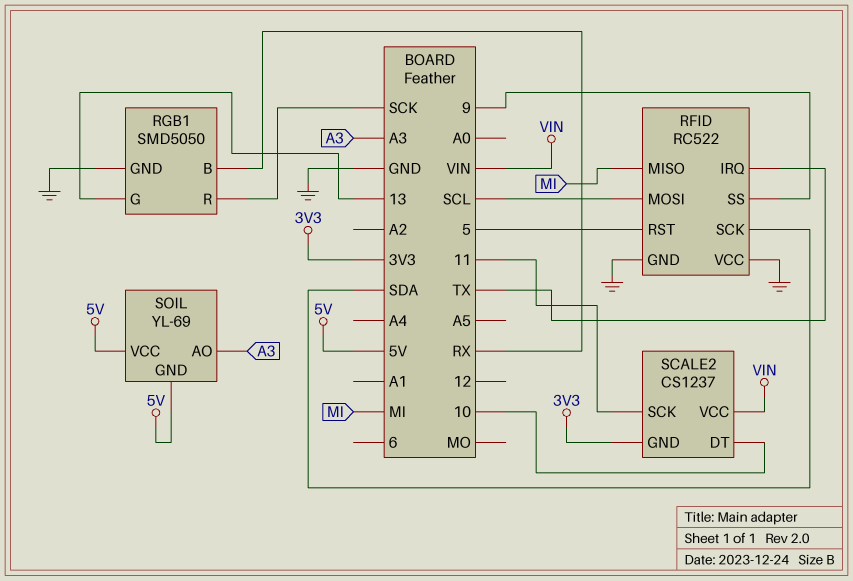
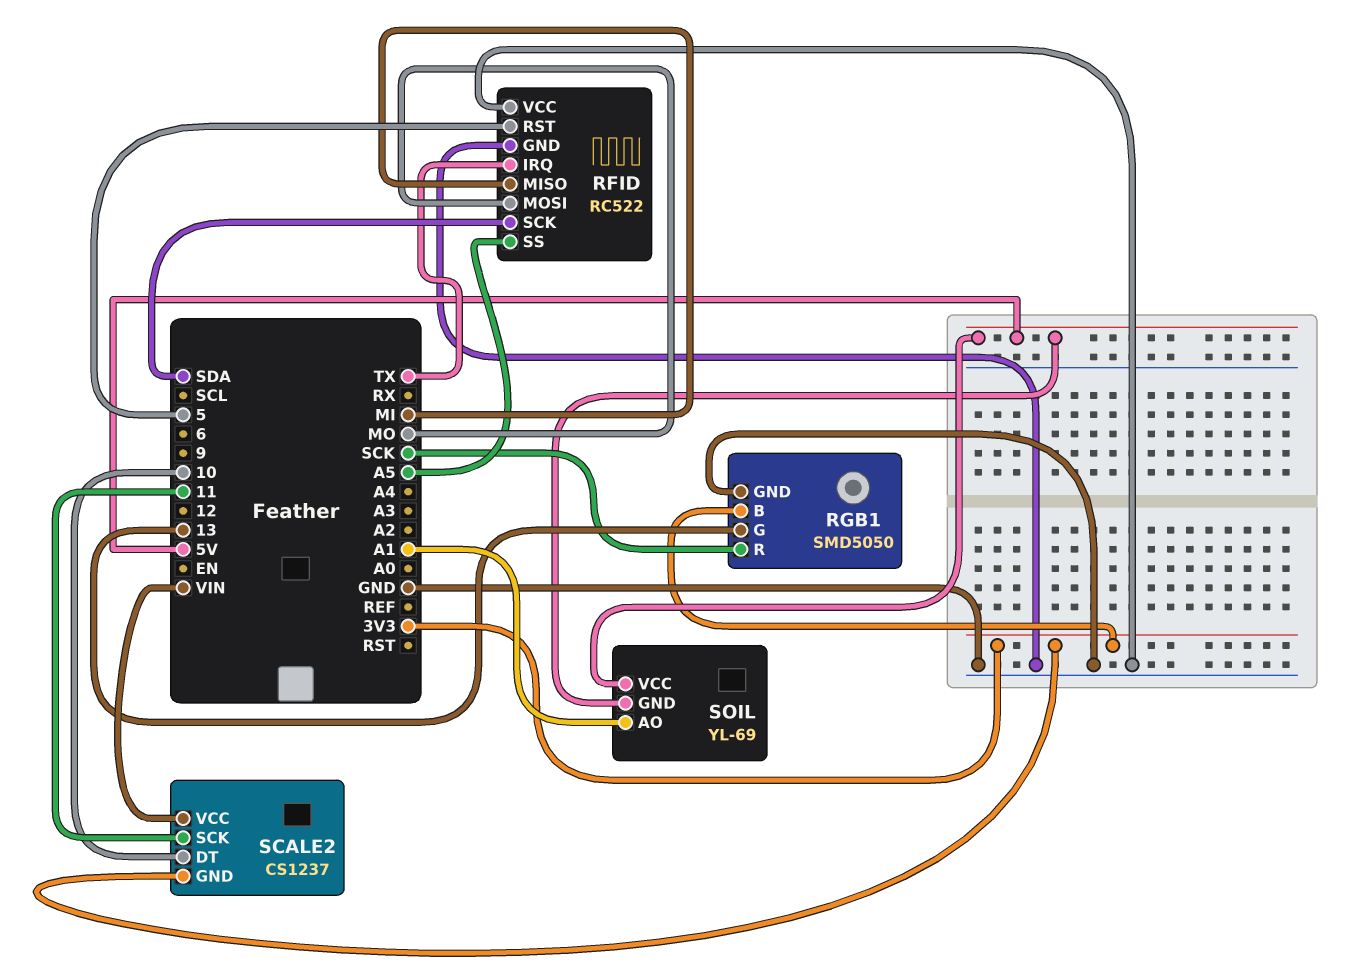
RFID pin MOSI: SCL -> MO
RFID pin SS: 9 -> A5
RGB1 pin B: RX -> 3V3
SOIL pin AO: A3 -> A1

